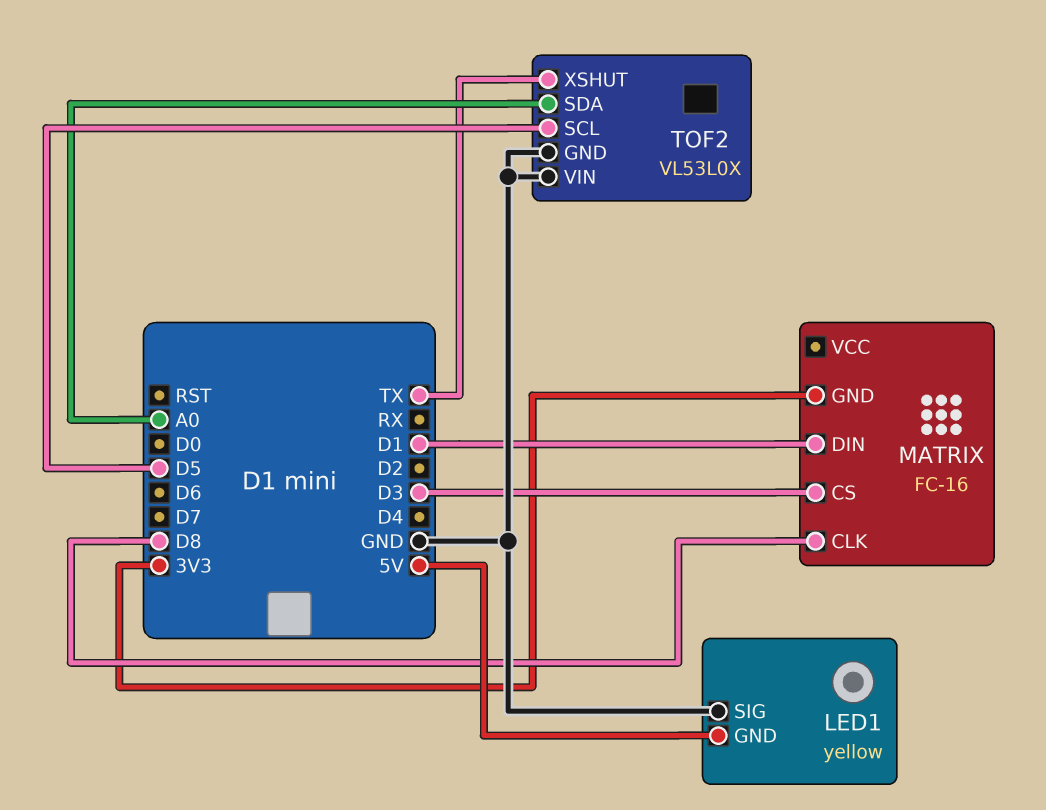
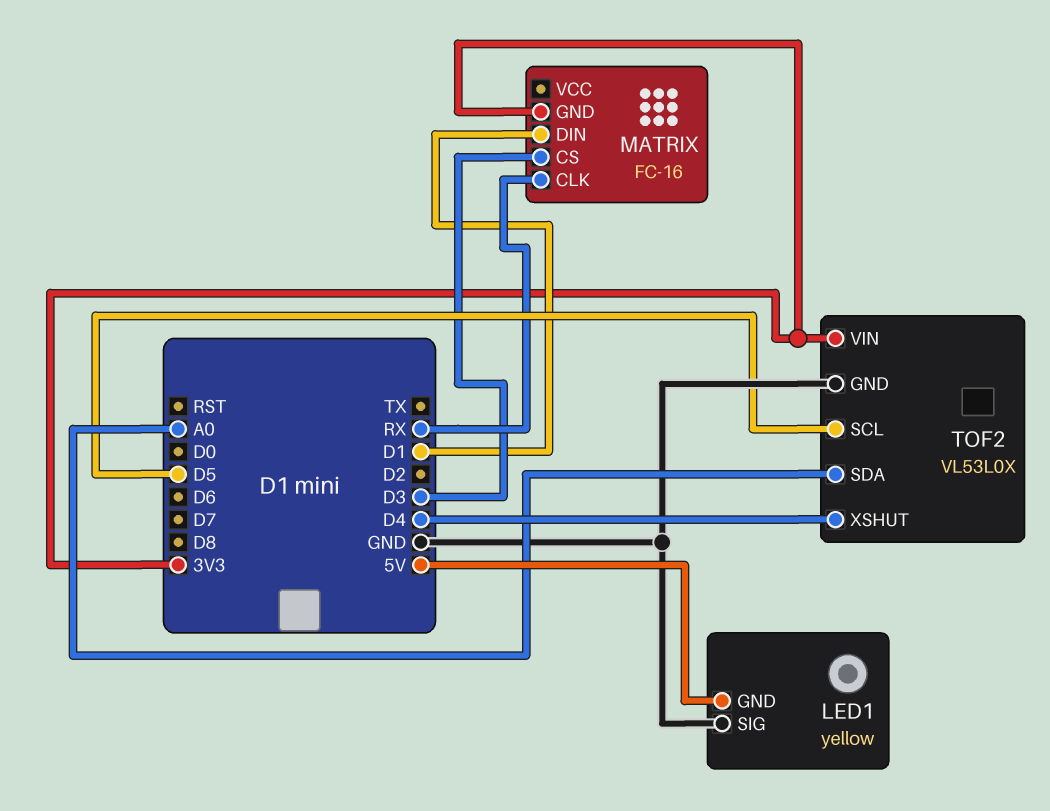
MATRIX pin CLK: D8 -> RX
TOF2 pin VIN: GND -> 3V3
TOF2 pin XSHUT: TX -> D4

